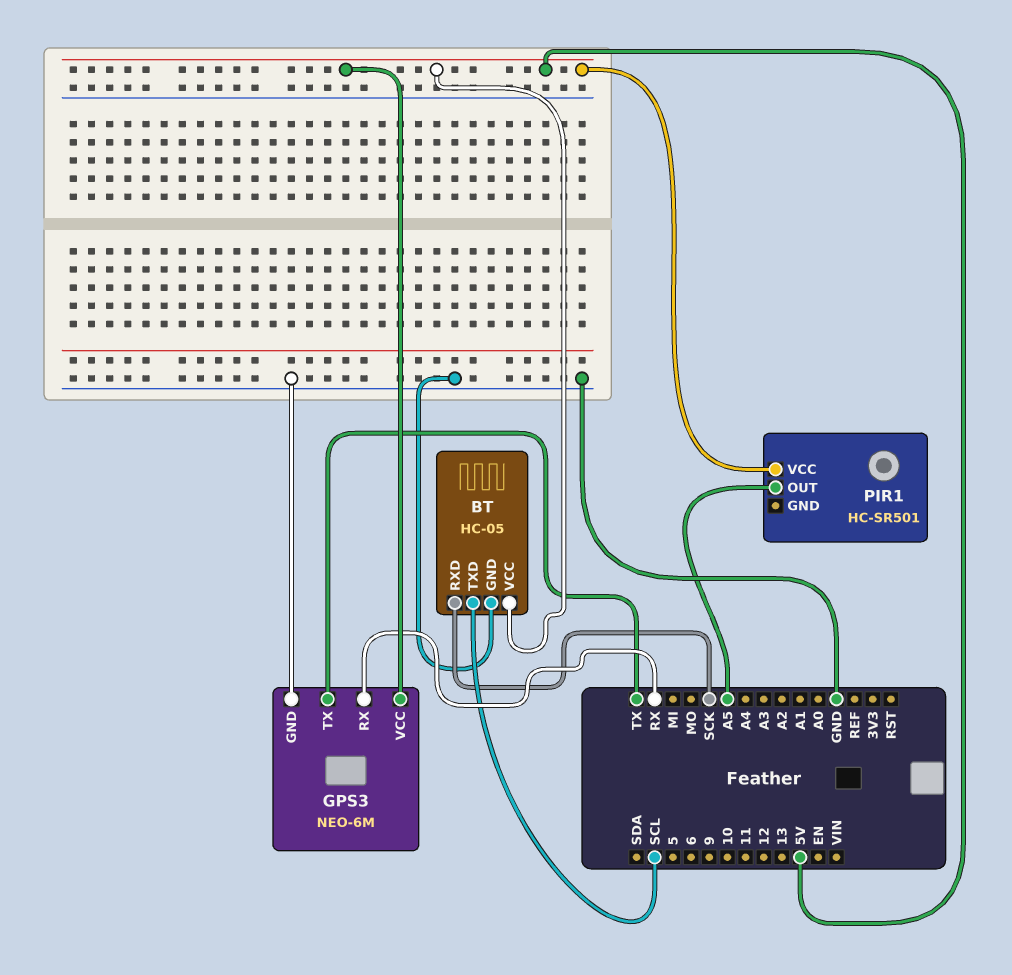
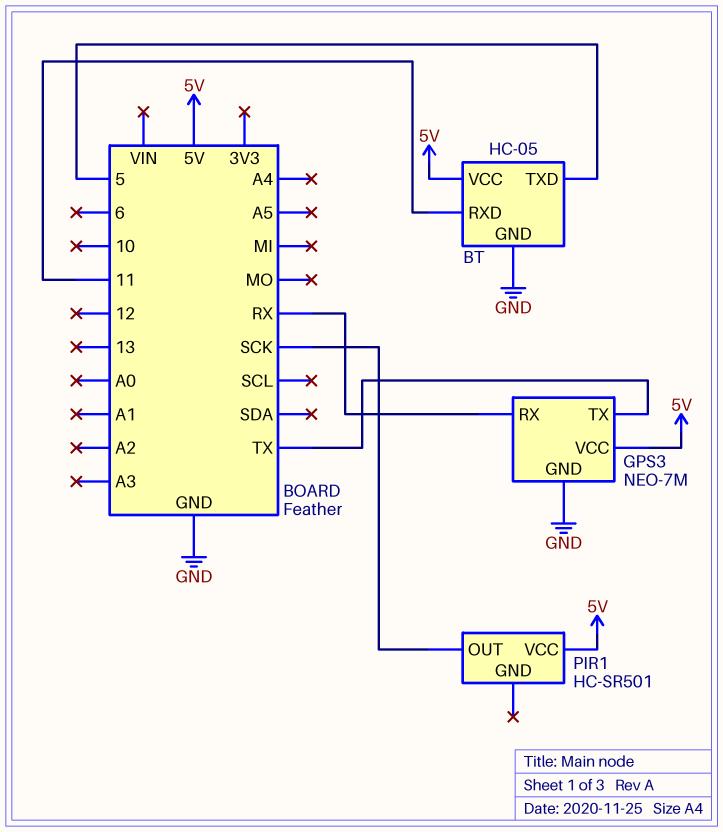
BT pin RXD: SCK -> 11
BT pin TXD: SCL -> 5
GPS3: NEO-6M -> NEO-7M
PIR1 pin OUT: A5 -> SCK

